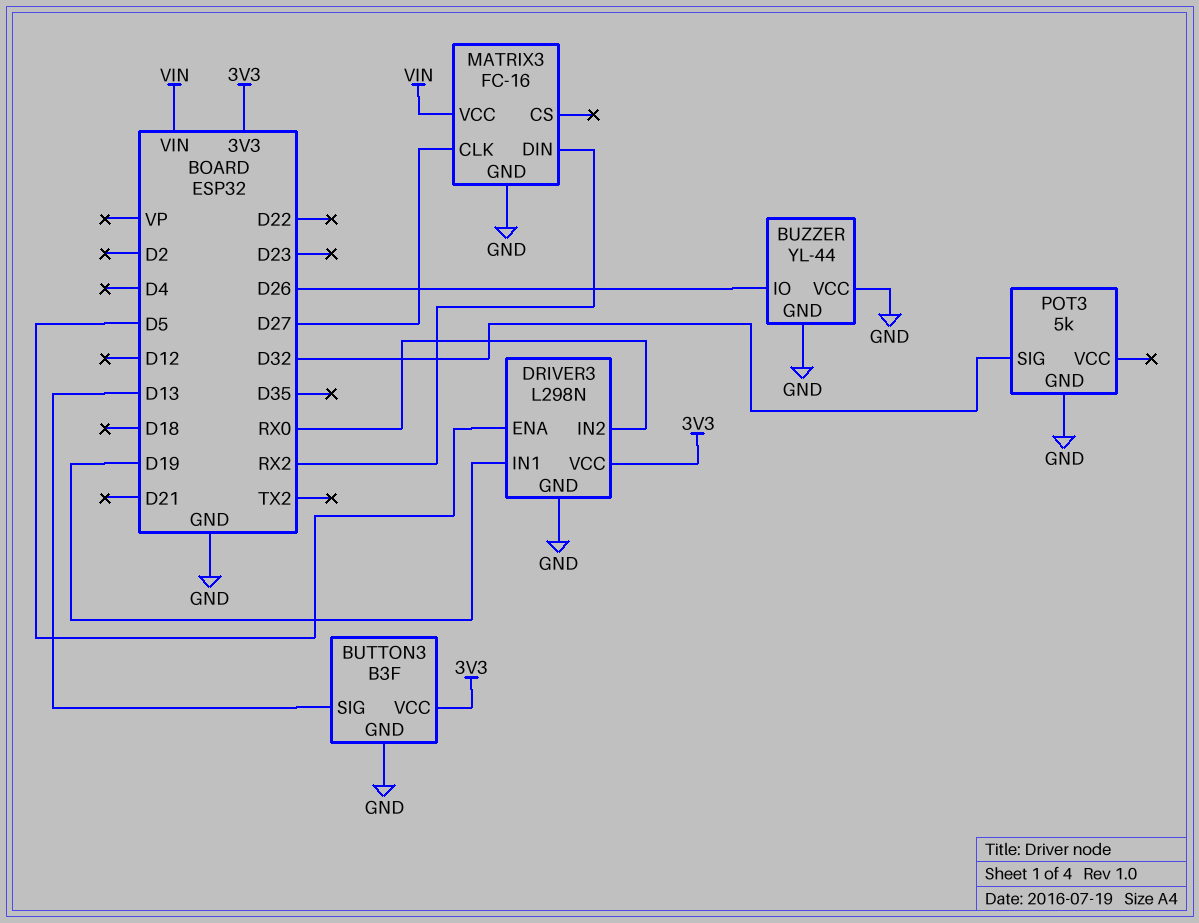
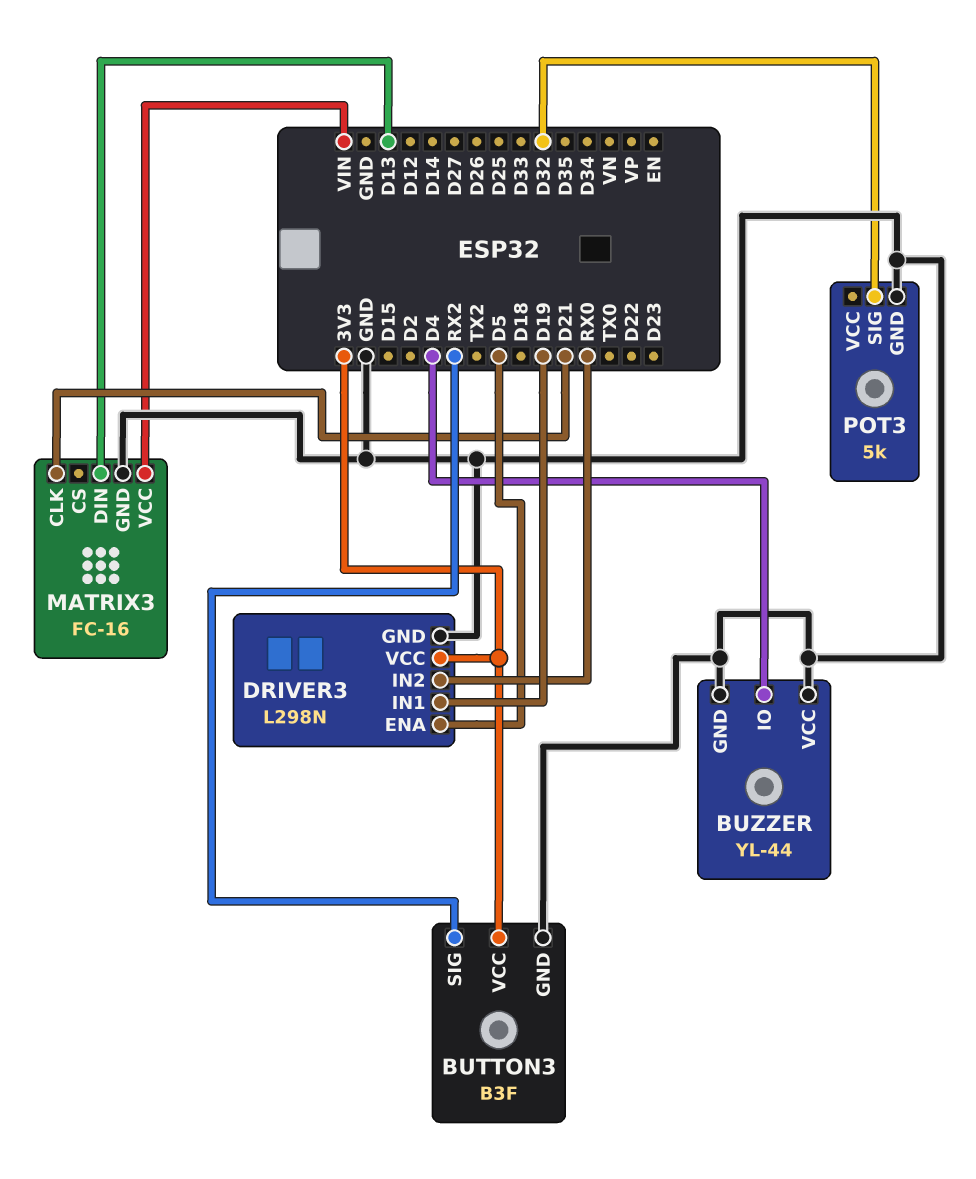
BUTTON3 pin SIG: D13 -> RX2
BUZZER pin IO: D26 -> D4
MATRIX3 pin CLK: D27 -> D21
MATRIX3 pin DIN: RX2 -> D13

